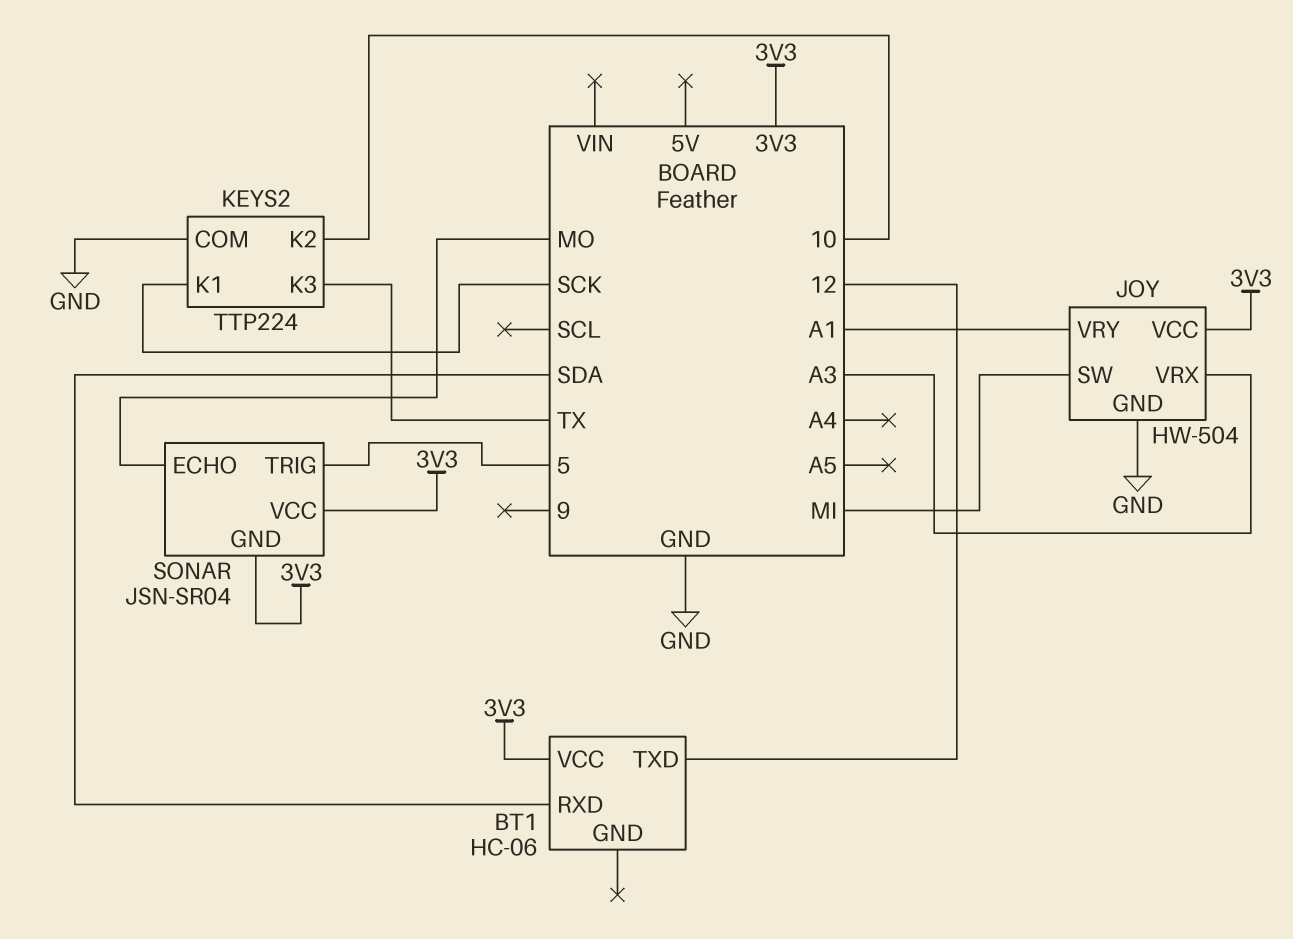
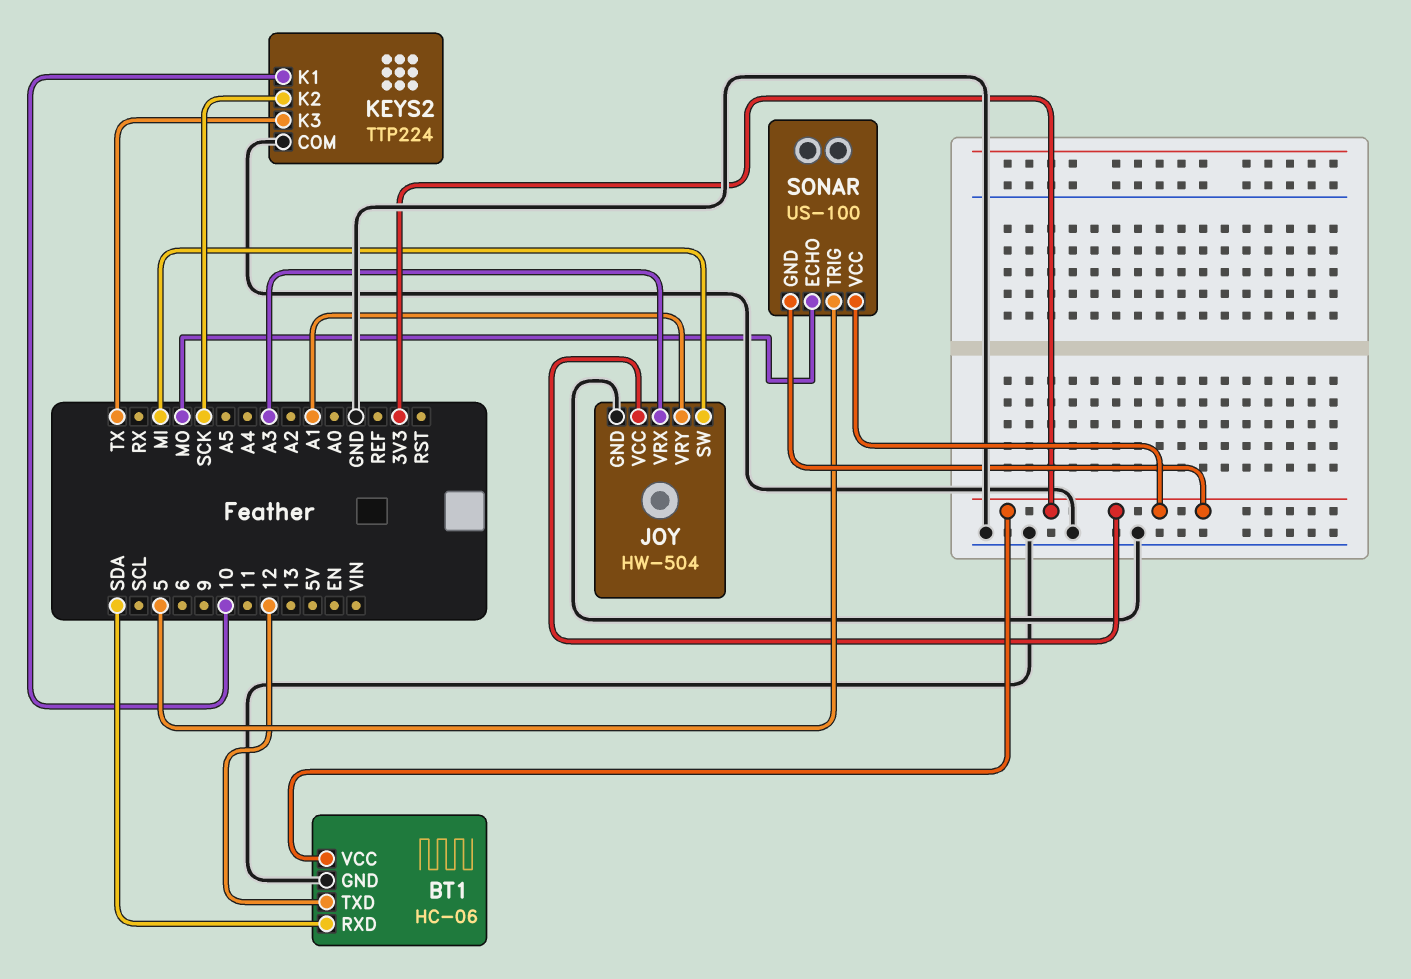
BT1 pin GND: none -> GND
KEYS2 pin K1: SCK -> 10
KEYS2 pin K2: 10 -> SCK
SONAR: JSN-SR04 -> US-100

